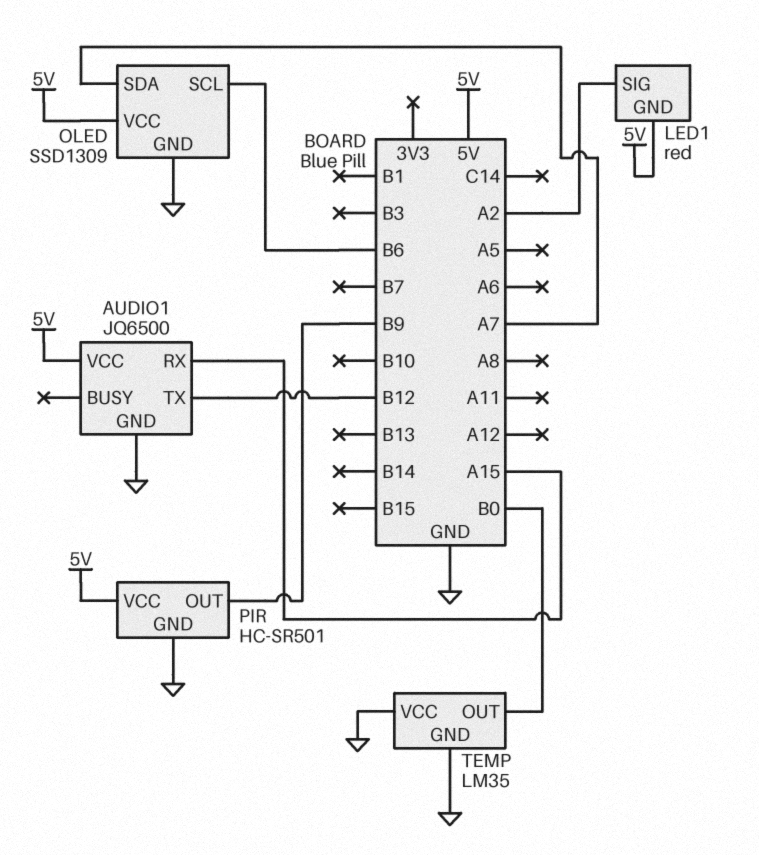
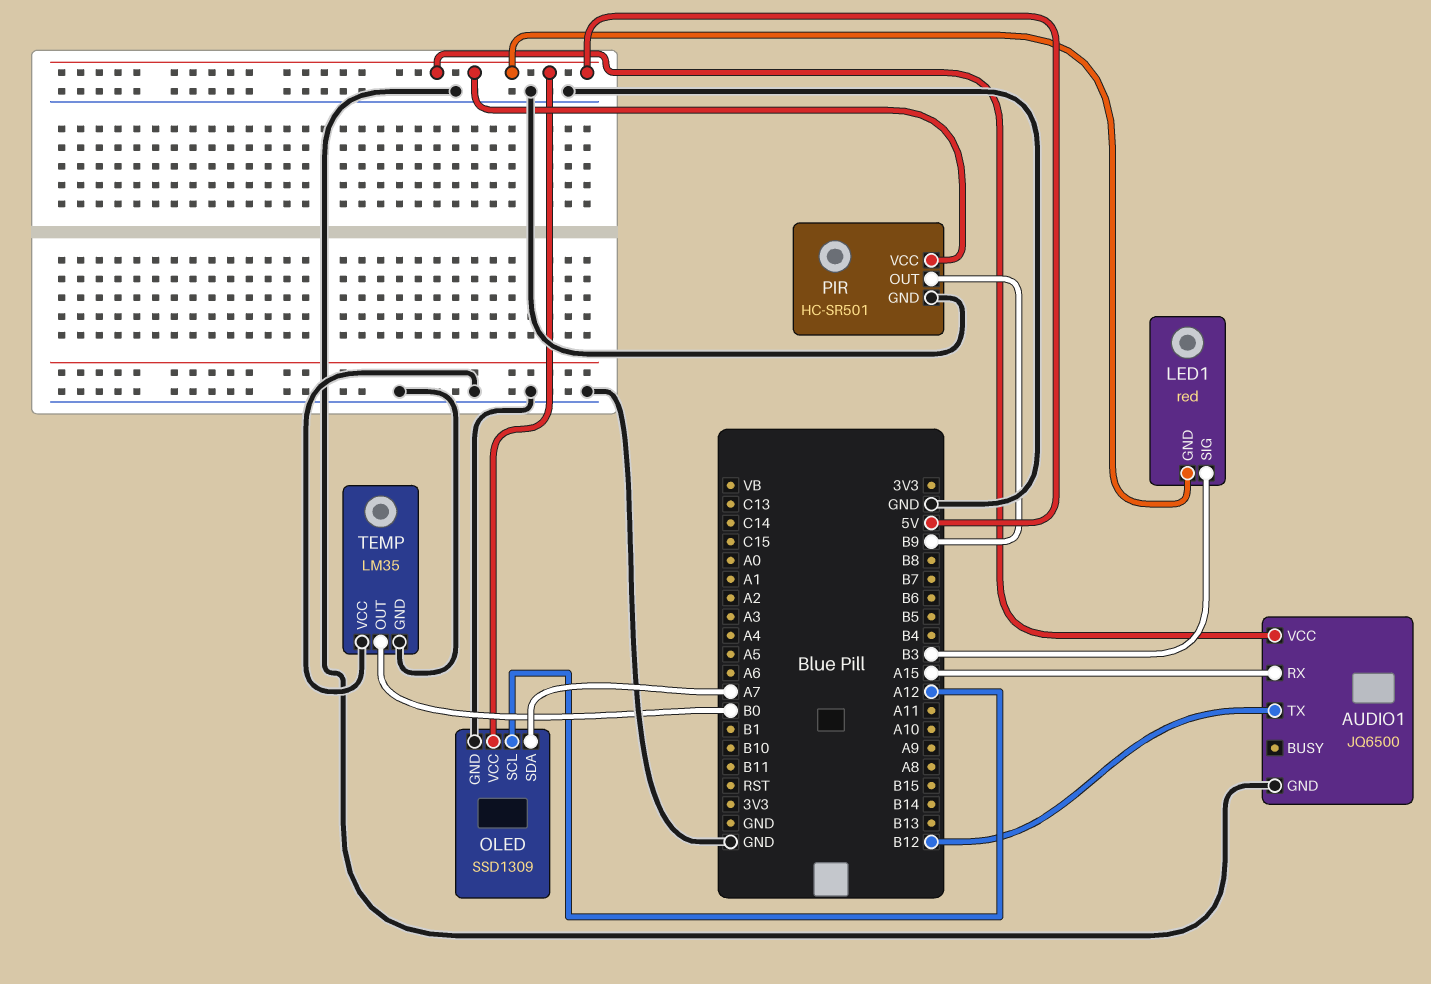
LED1 pin SIG: A2 -> B3
OLED pin SCL: B6 -> A12

